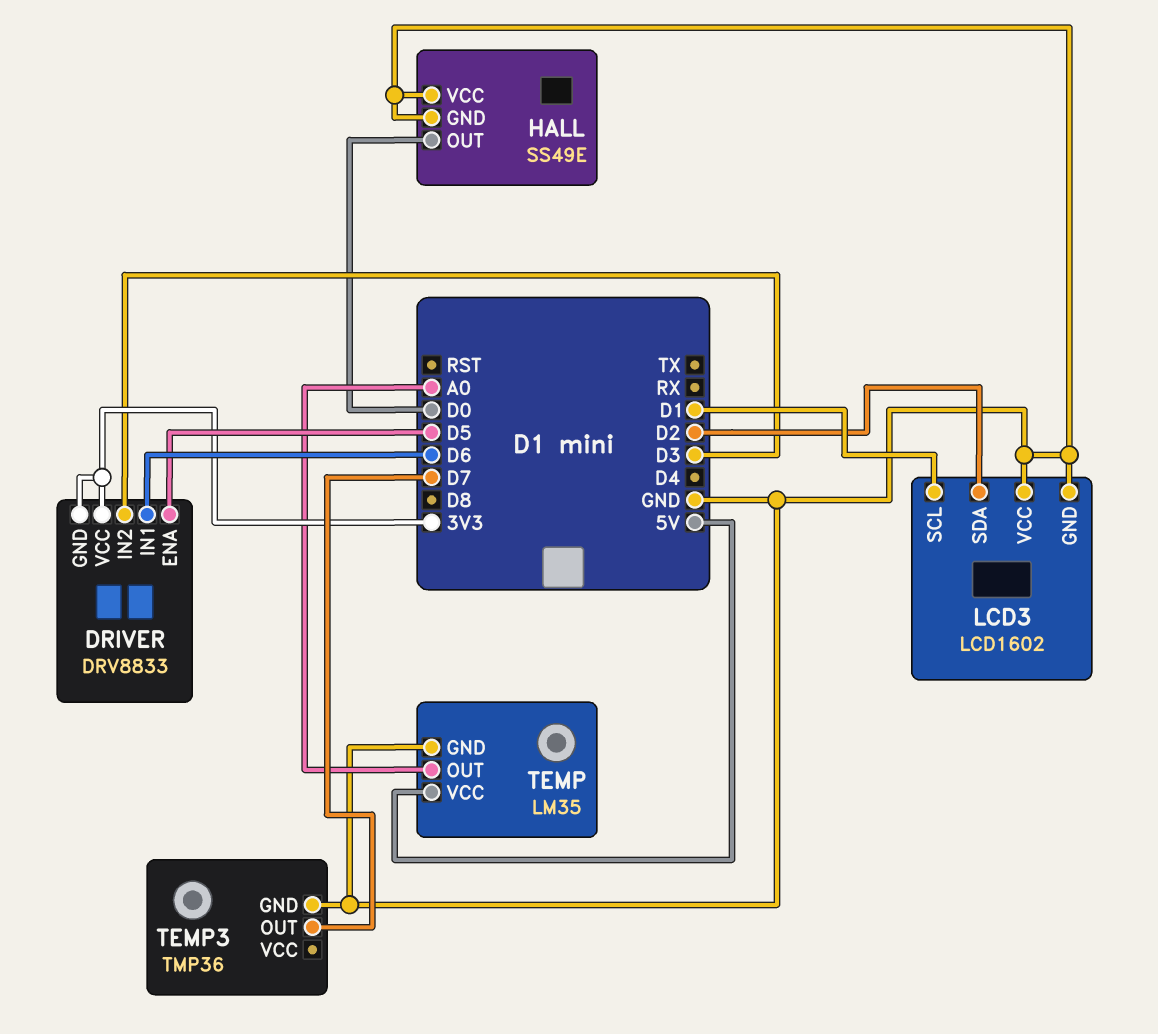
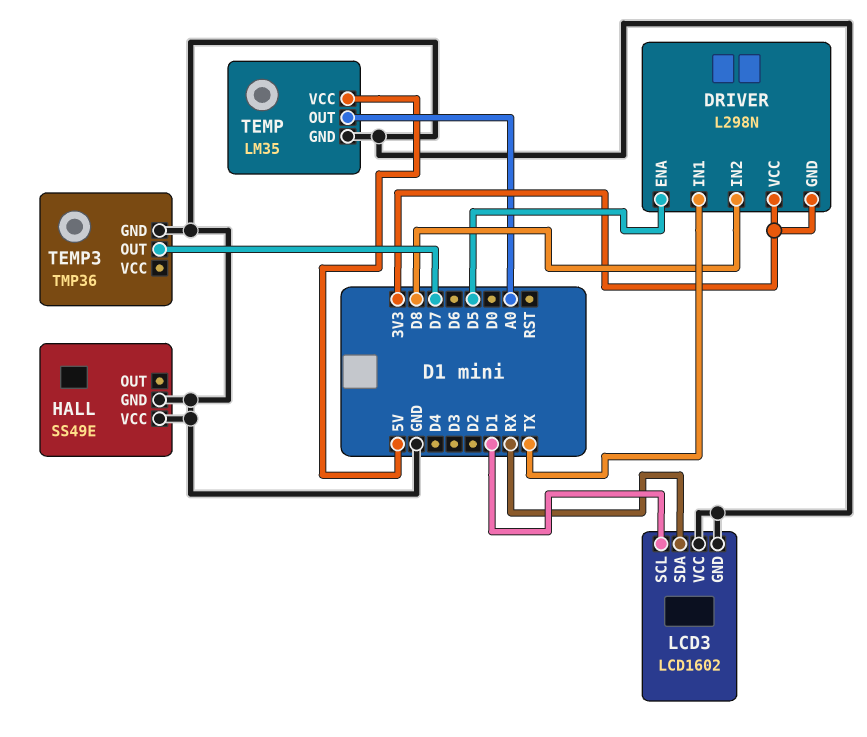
DRIVER: DRV8833 -> L298N
DRIVER pin IN1: D6 -> TX
DRIVER pin IN2: D3 -> D8
HALL pin OUT: D0 -> none
LCD3 pin SDA: D2 -> RX

